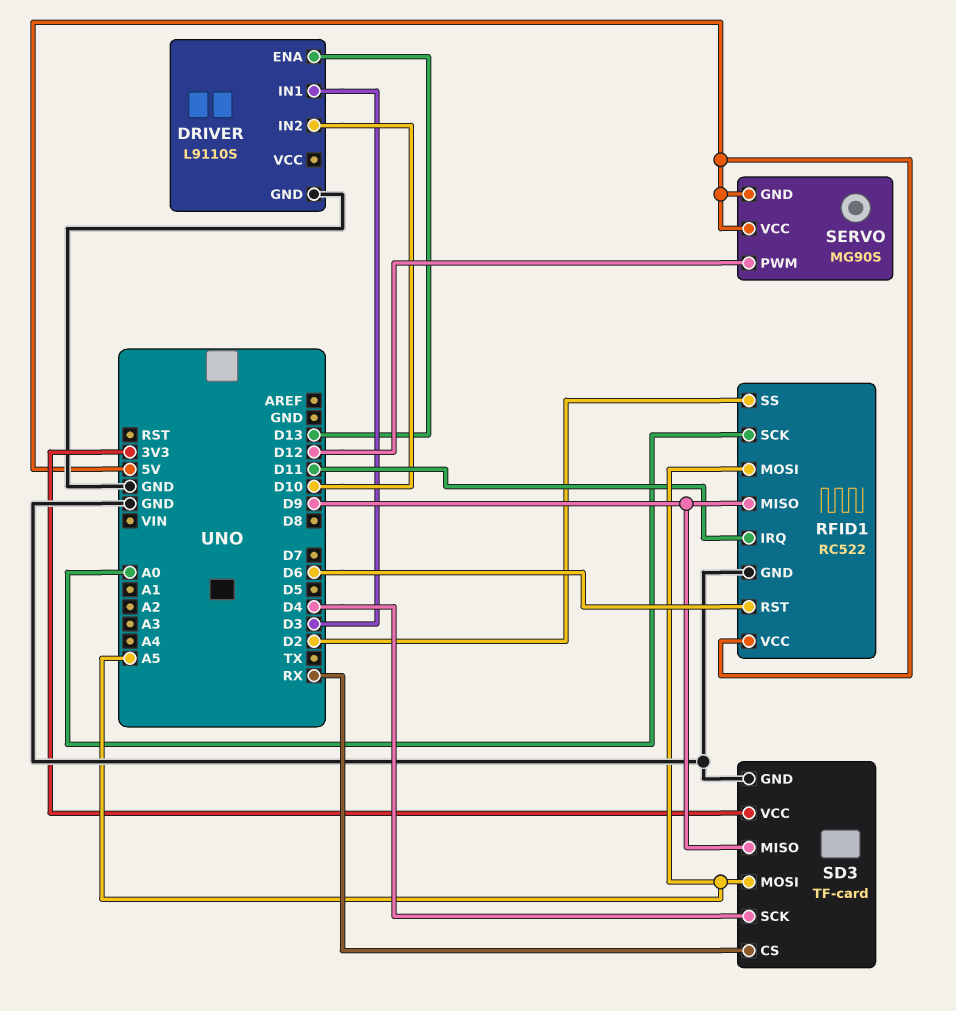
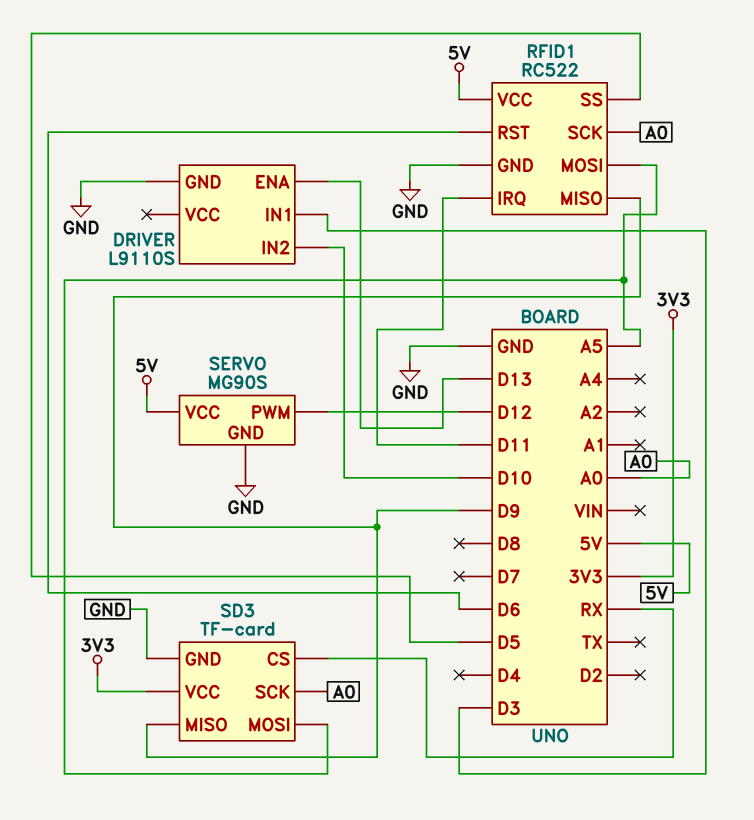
RFID1 pin SS: D2 -> D5
SD3 pin SCK: D4 -> A0
SERVO pin GND: 5V -> GND

